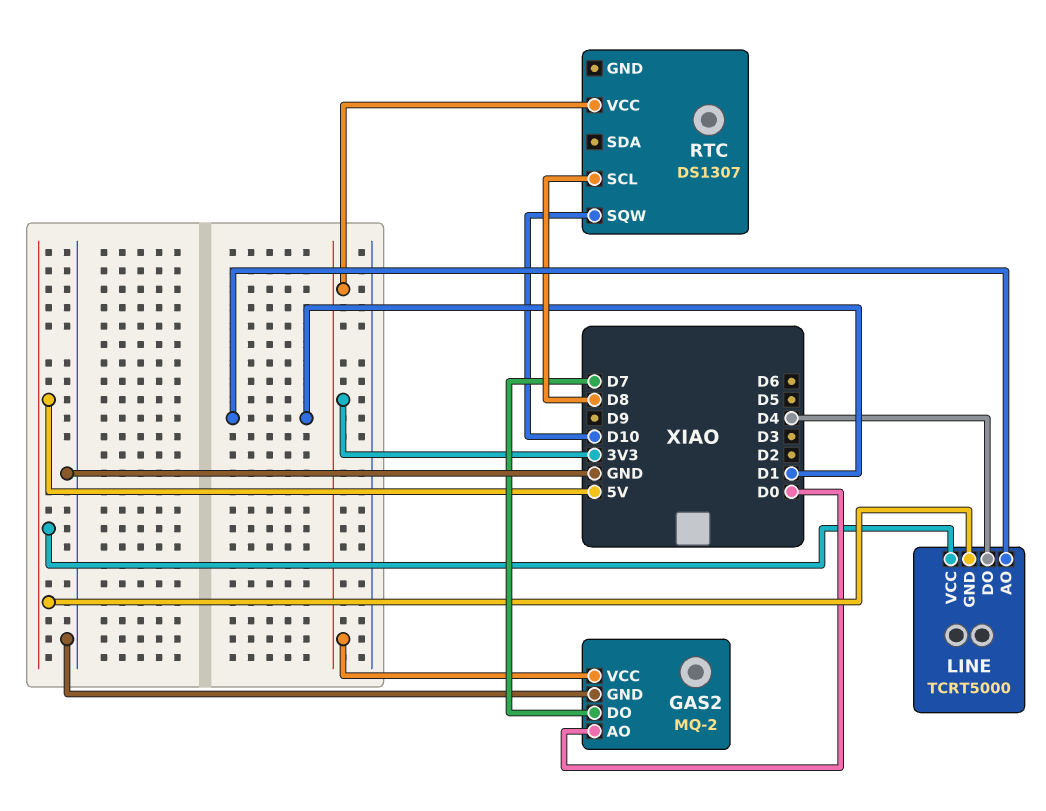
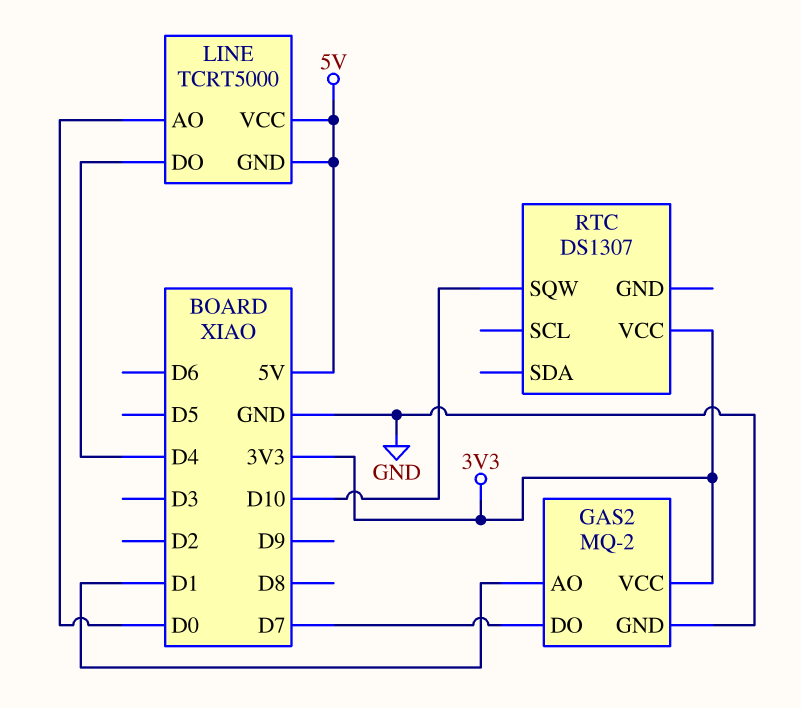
GAS2 pin AO: D0 -> D1
LINE pin AO: D1 -> D0
RTC pin SCL: D8 -> none

